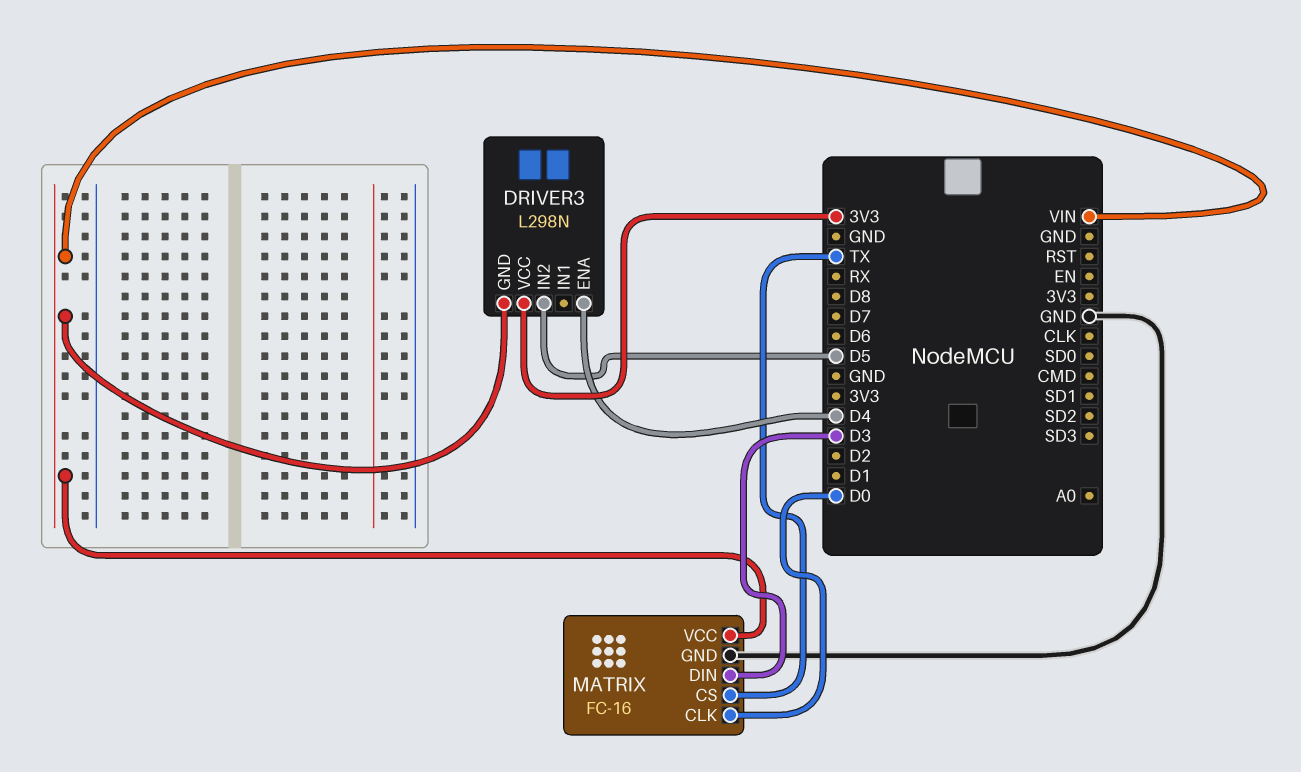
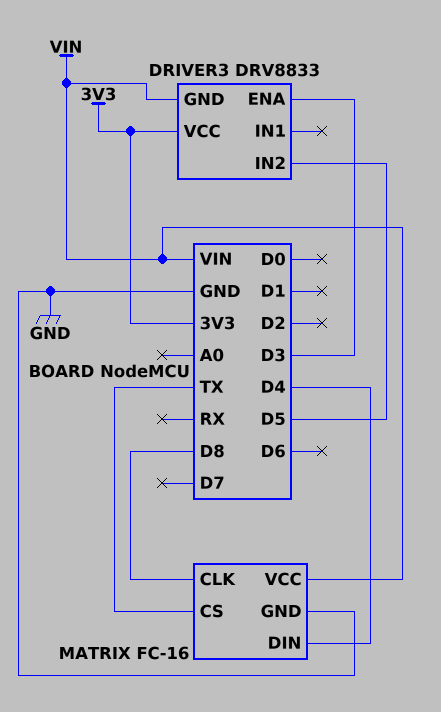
DRIVER3: L298N -> DRV8833
DRIVER3 pin ENA: D4 -> D3
MATRIX pin CLK: D0 -> D8
MATRIX pin DIN: D3 -> D4

